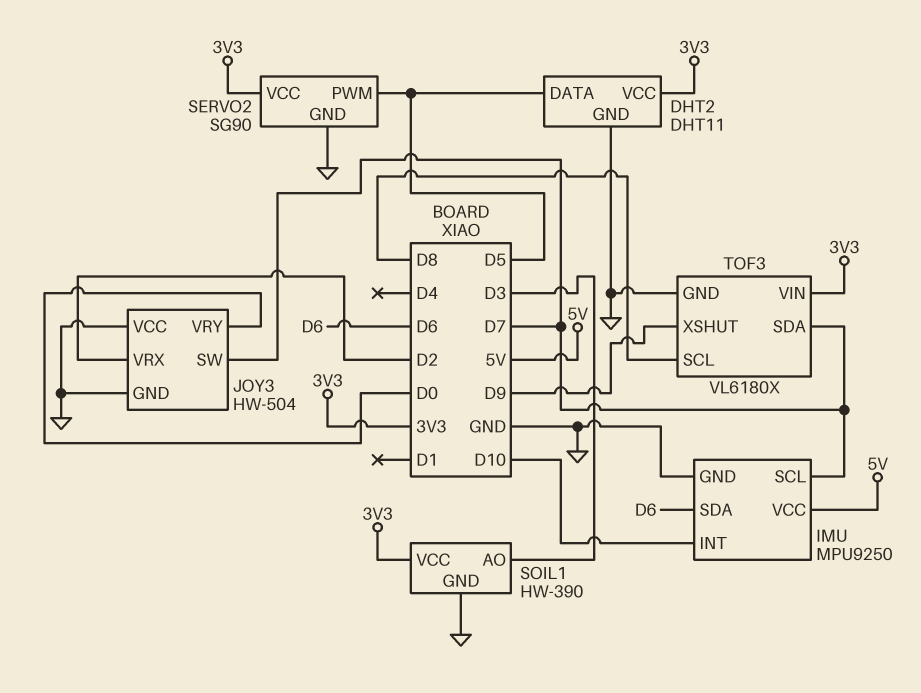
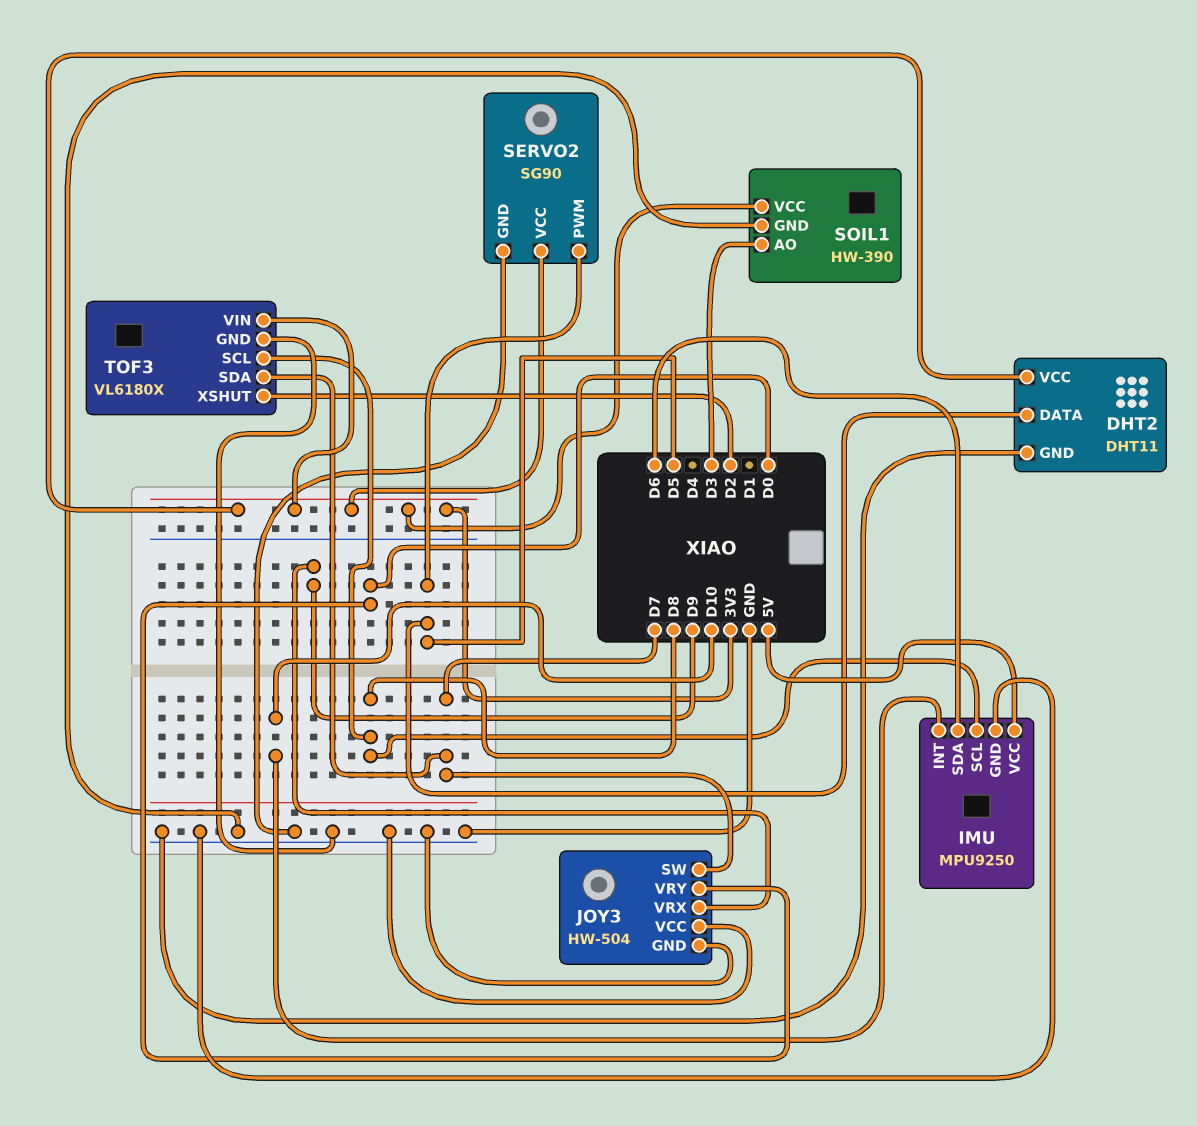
IMU pin SCL: D7 -> D8
JOY3 pin VRX: D2 -> D9
TOF3 pin XSHUT: D9 -> D2

